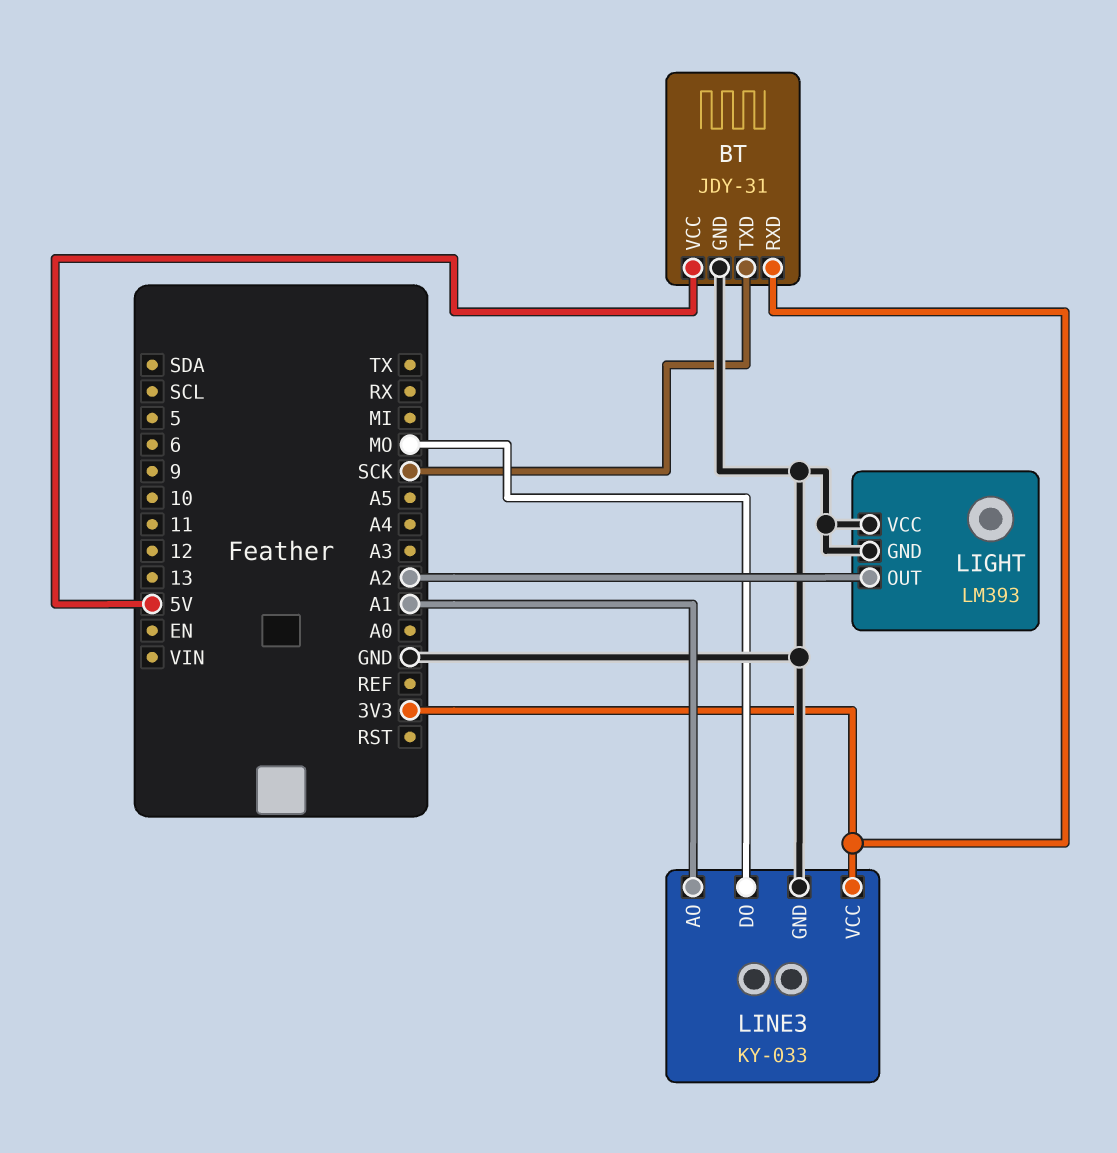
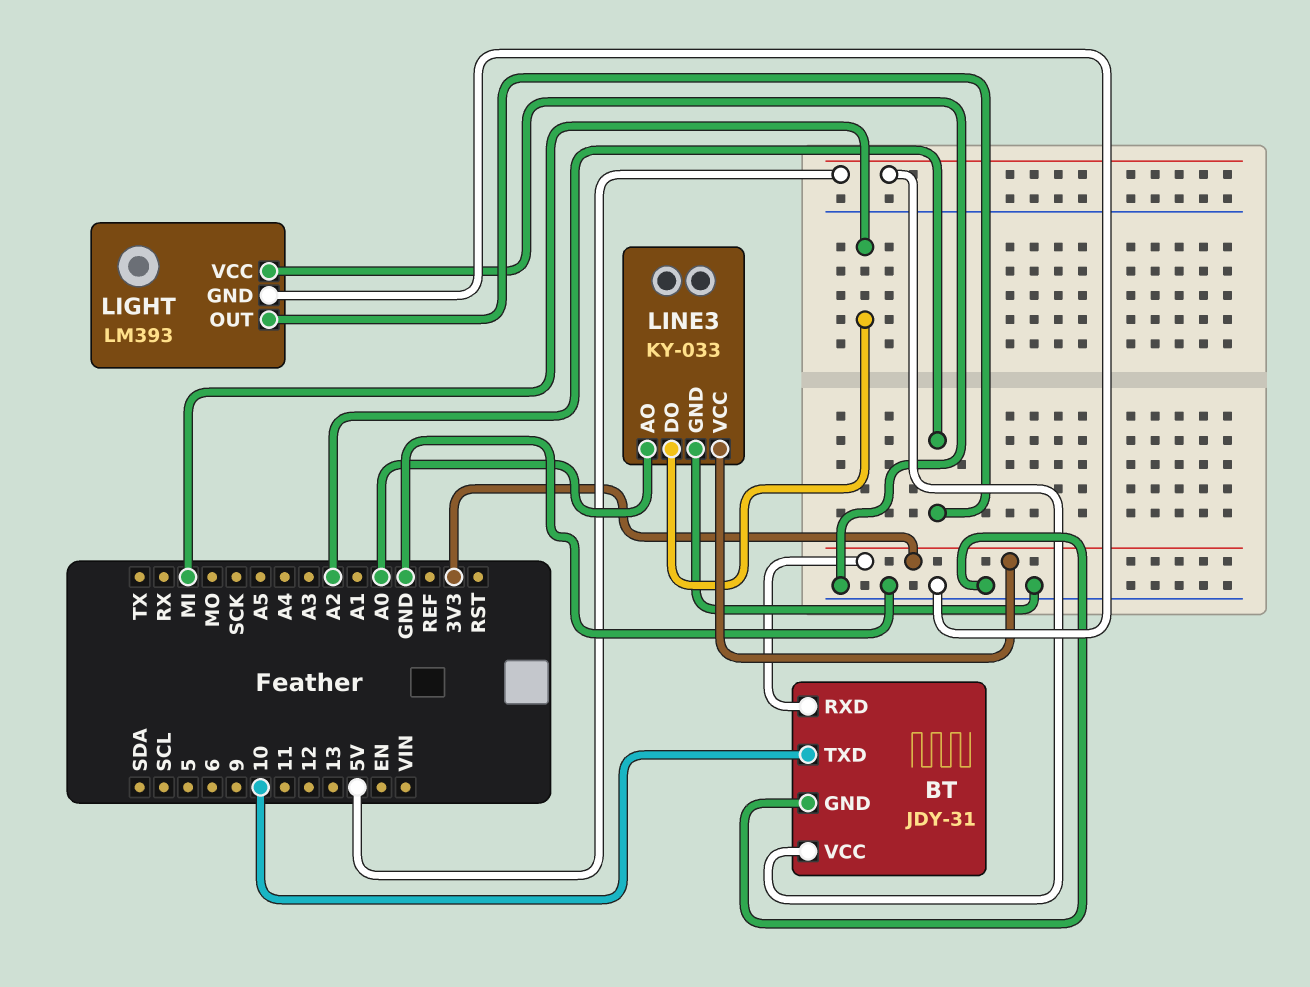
BT pin TXD: SCK -> 10
LINE3 pin AO: A1 -> A0
LINE3 pin DO: MO -> MI

